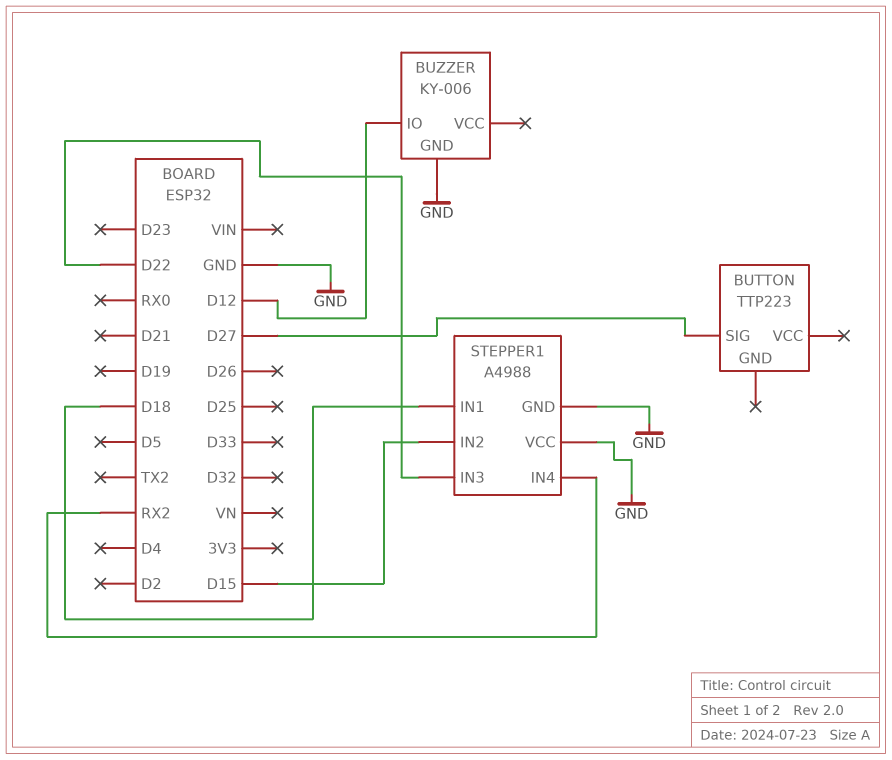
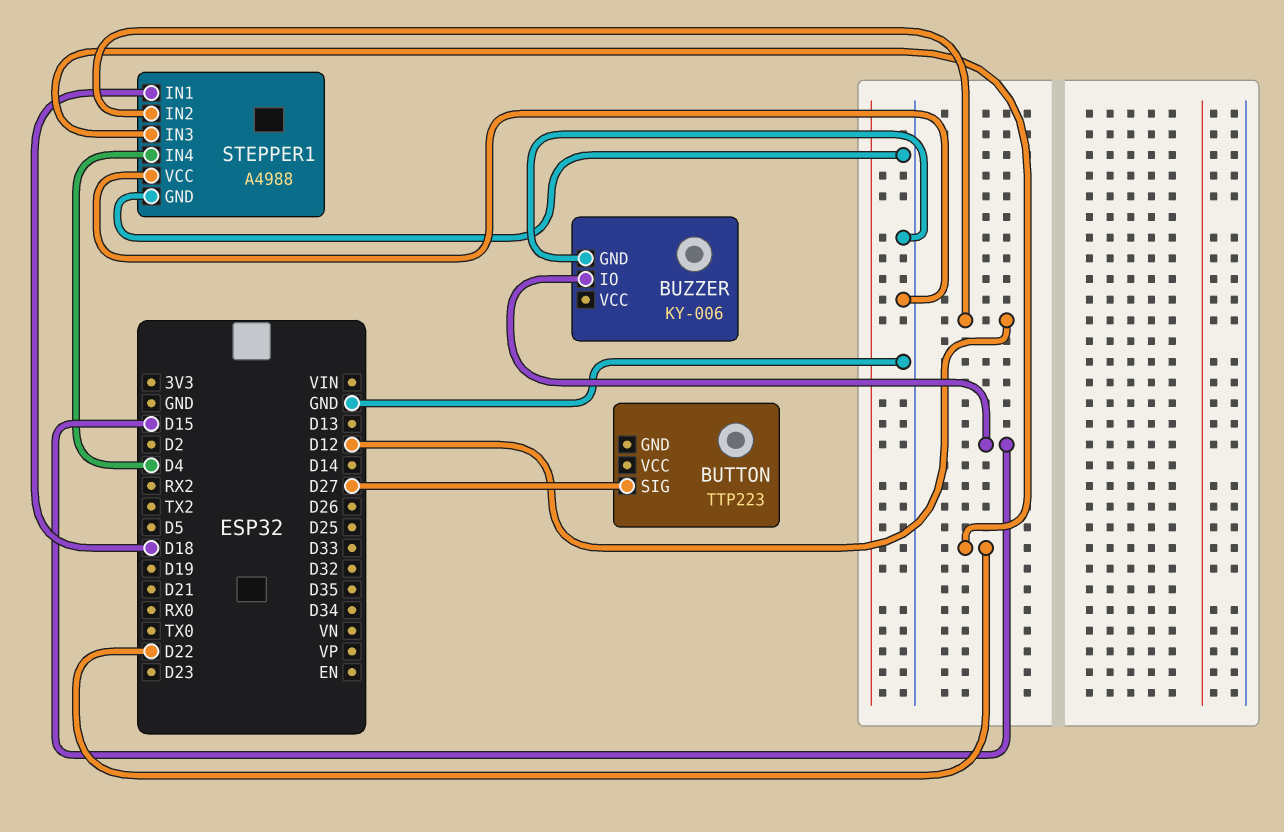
BUZZER pin IO: D12 -> D15
STEPPER1 pin IN2: D15 -> D12
STEPPER1 pin IN4: RX2 -> D4

